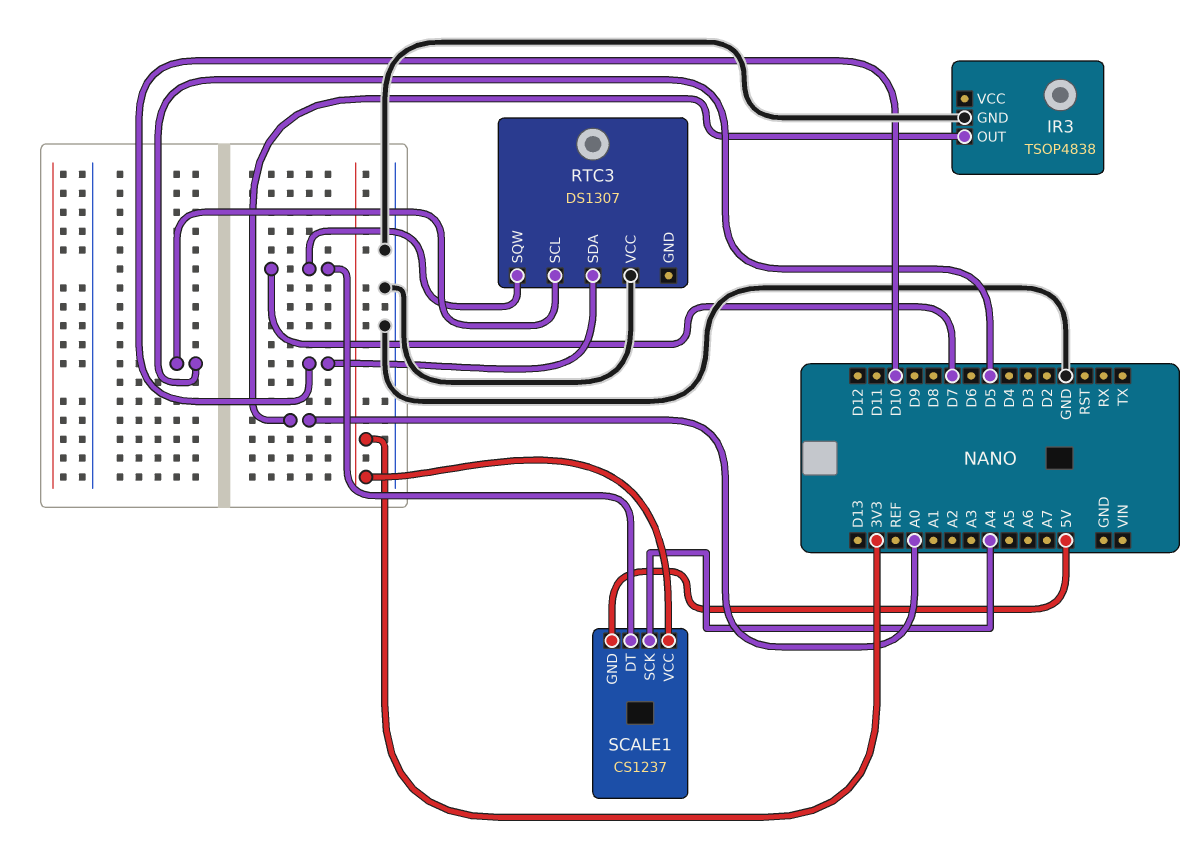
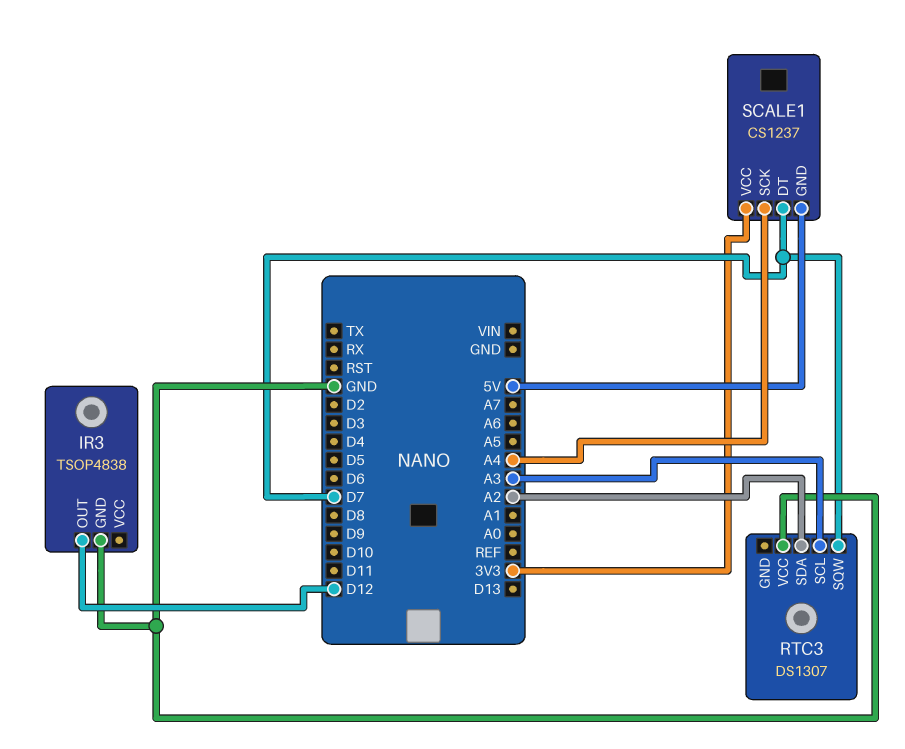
IR3 pin OUT: A0 -> D12
RTC3 pin SCL: D5 -> A3
RTC3 pin SDA: D10 -> A2

